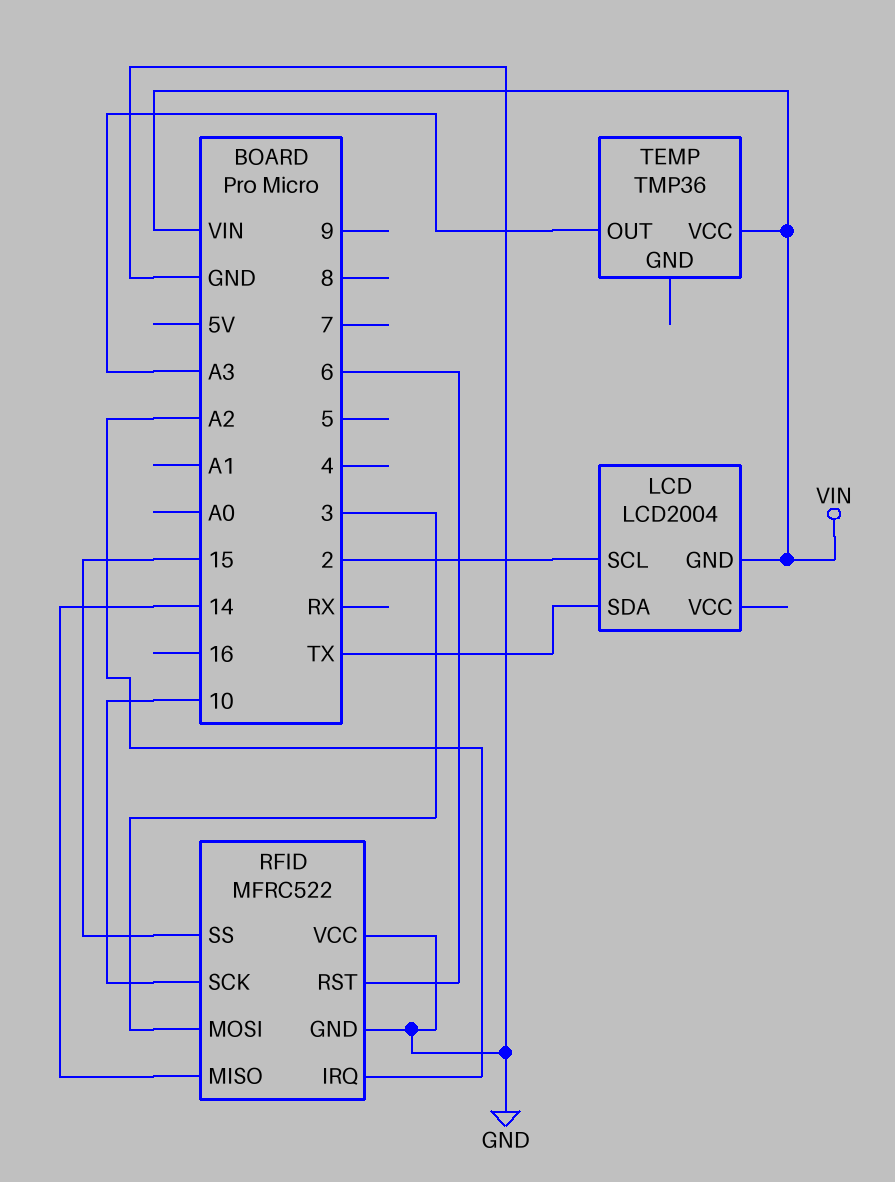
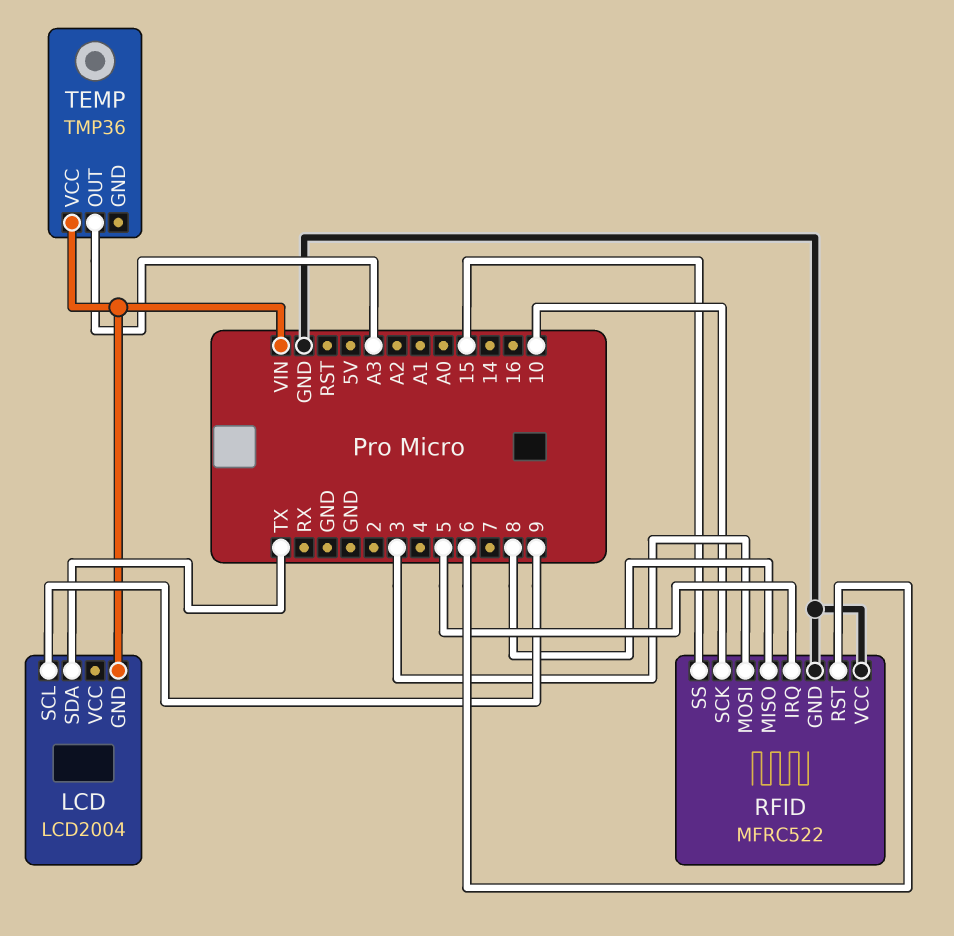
LCD pin SCL: 2 -> 9
RFID pin IRQ: A2 -> 5
RFID pin MISO: 14 -> 8

